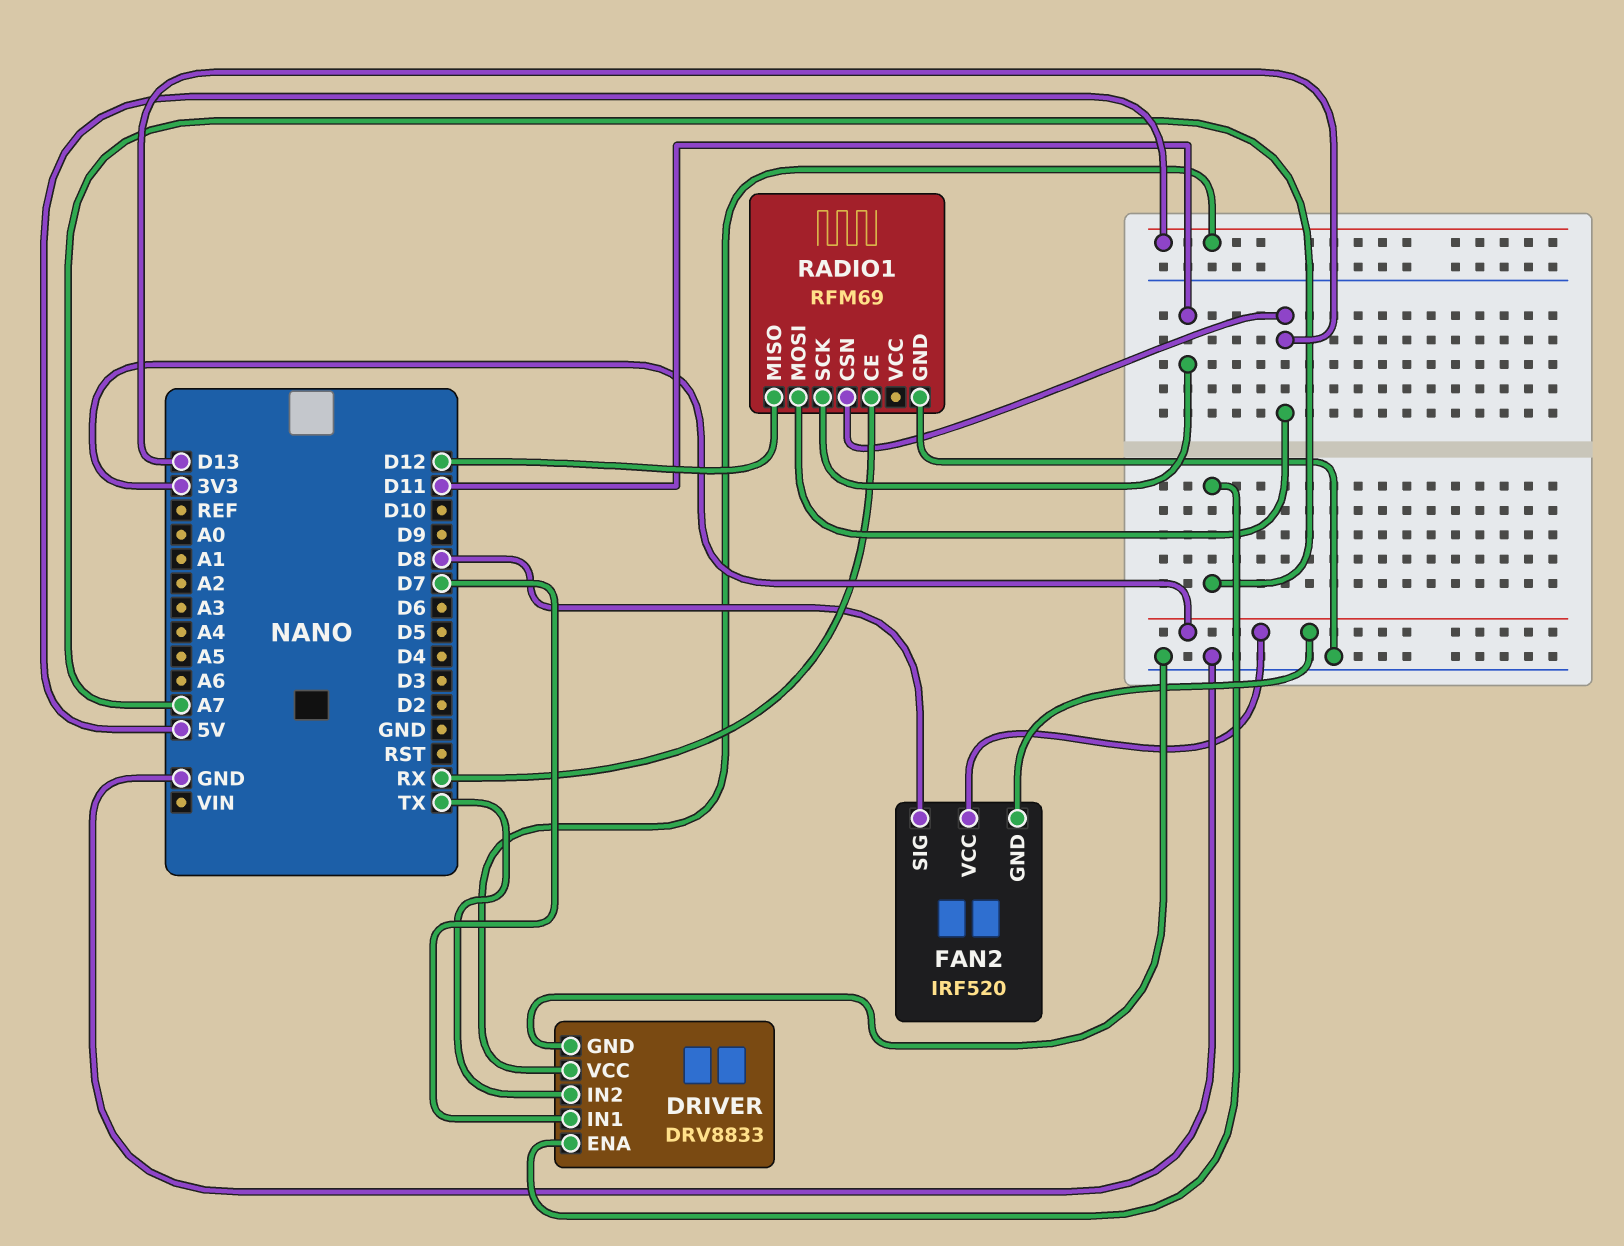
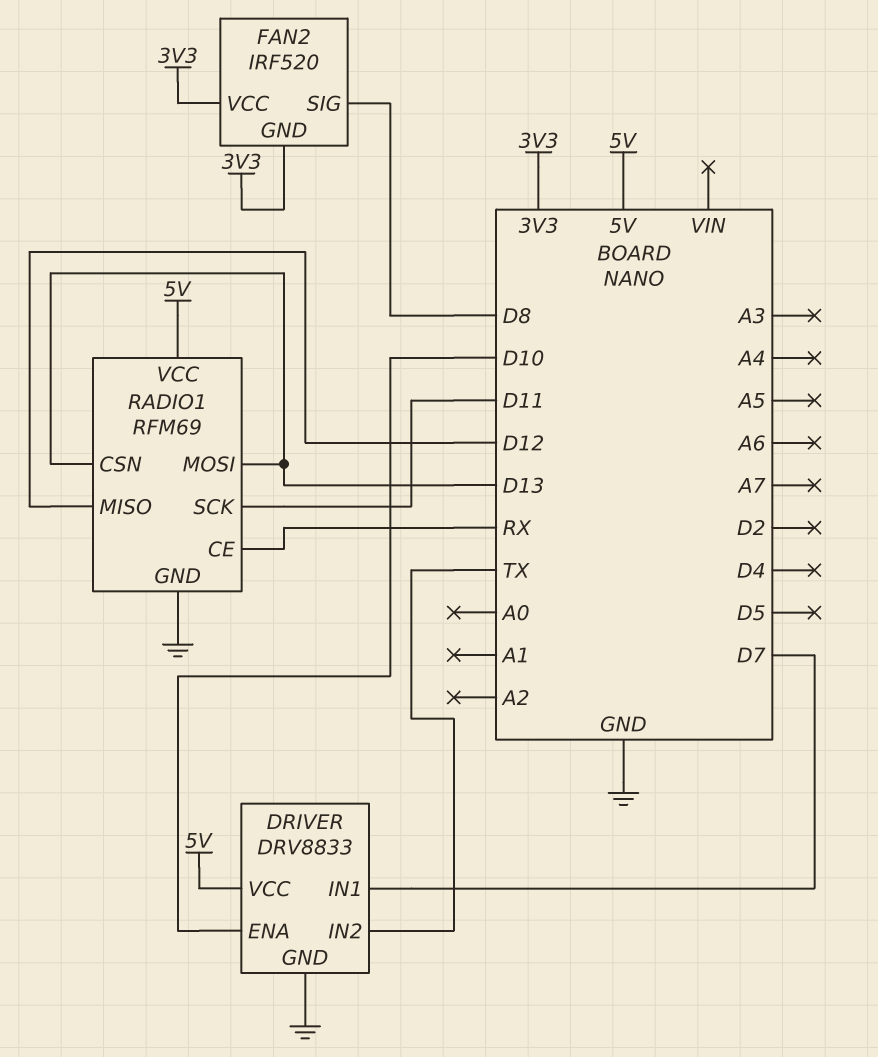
DRIVER pin ENA: A7 -> D10
RADIO1 pin VCC: none -> 5V

